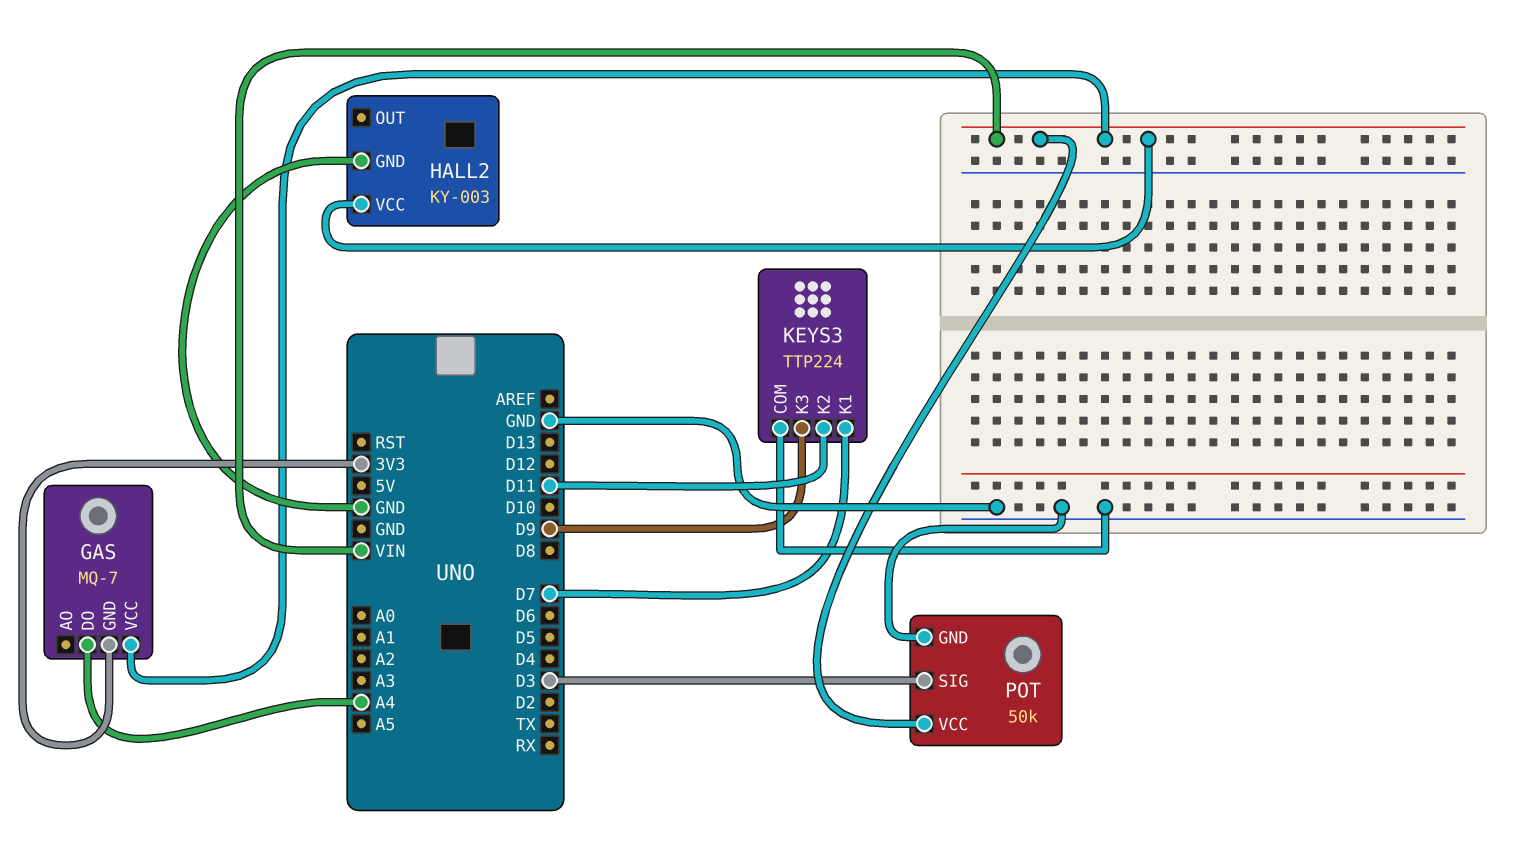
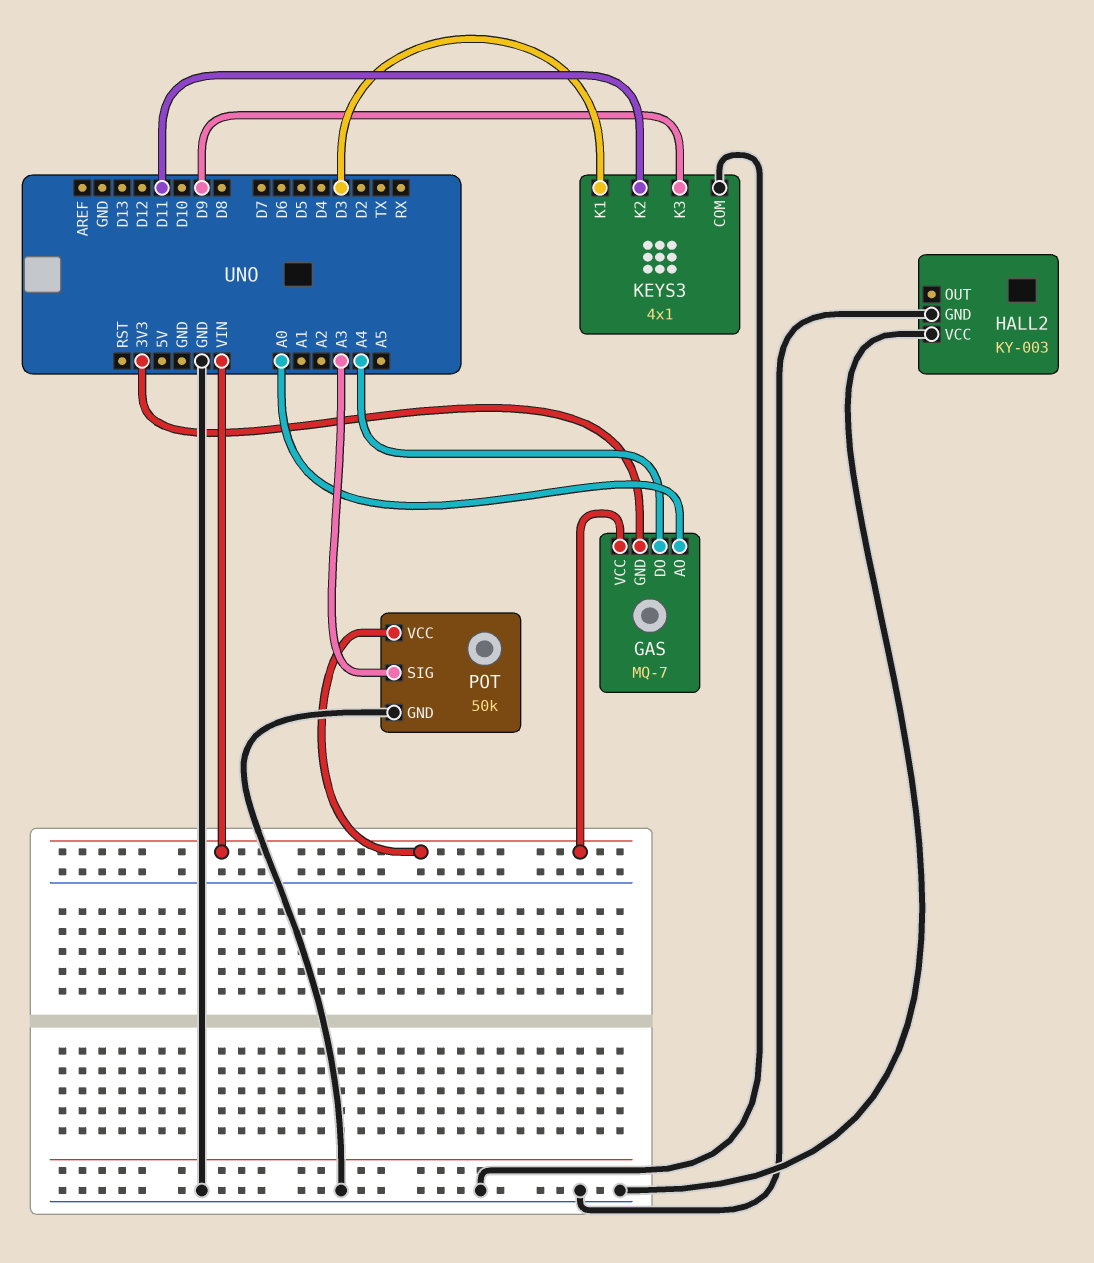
GAS pin AO: none -> A0
HALL2 pin VCC: VIN -> GND
KEYS3: TTP224 -> 4x1
KEYS3 pin K1: D7 -> D3
POT pin SIG: D3 -> A3

